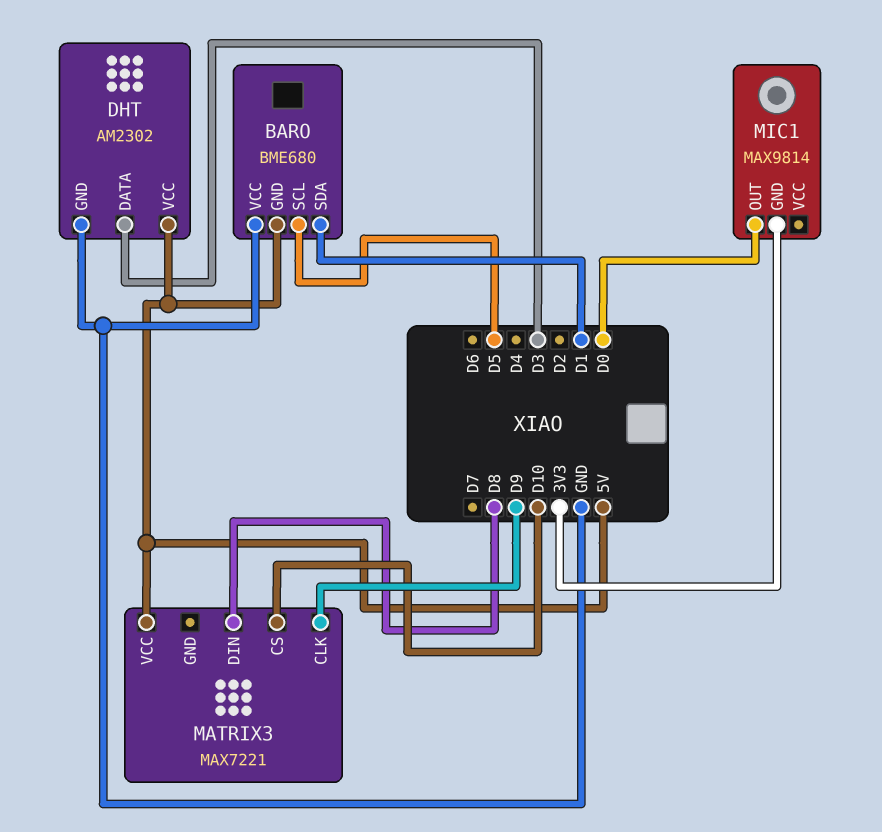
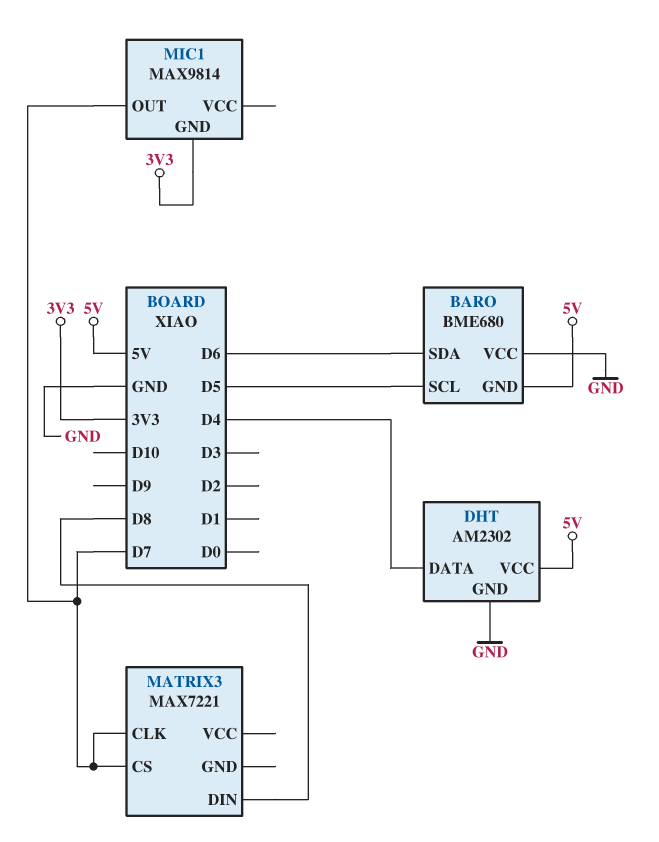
BARO pin SDA: D1 -> D6
DHT pin DATA: D3 -> D4
MATRIX3 pin CLK: D9 -> D7
MATRIX3 pin CS: D10 -> D7
MATRIX3 pin VCC: 5V -> none
MIC1 pin OUT: D0 -> D7

